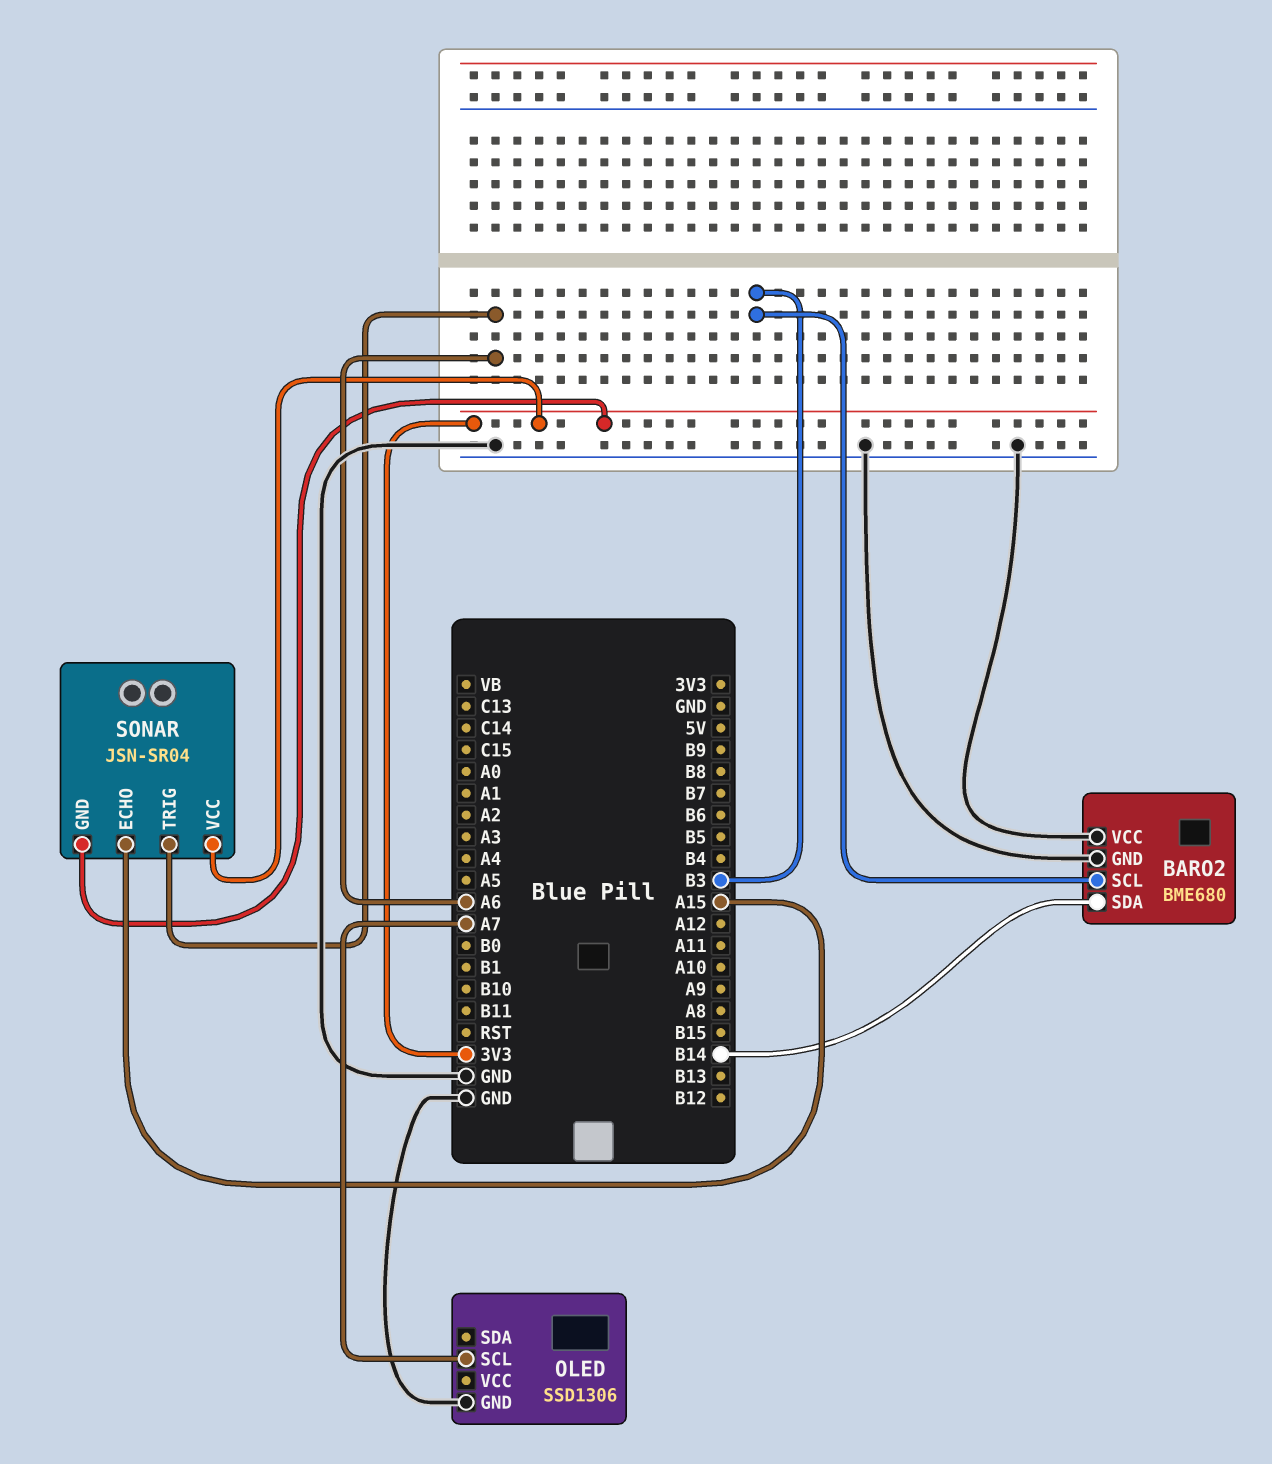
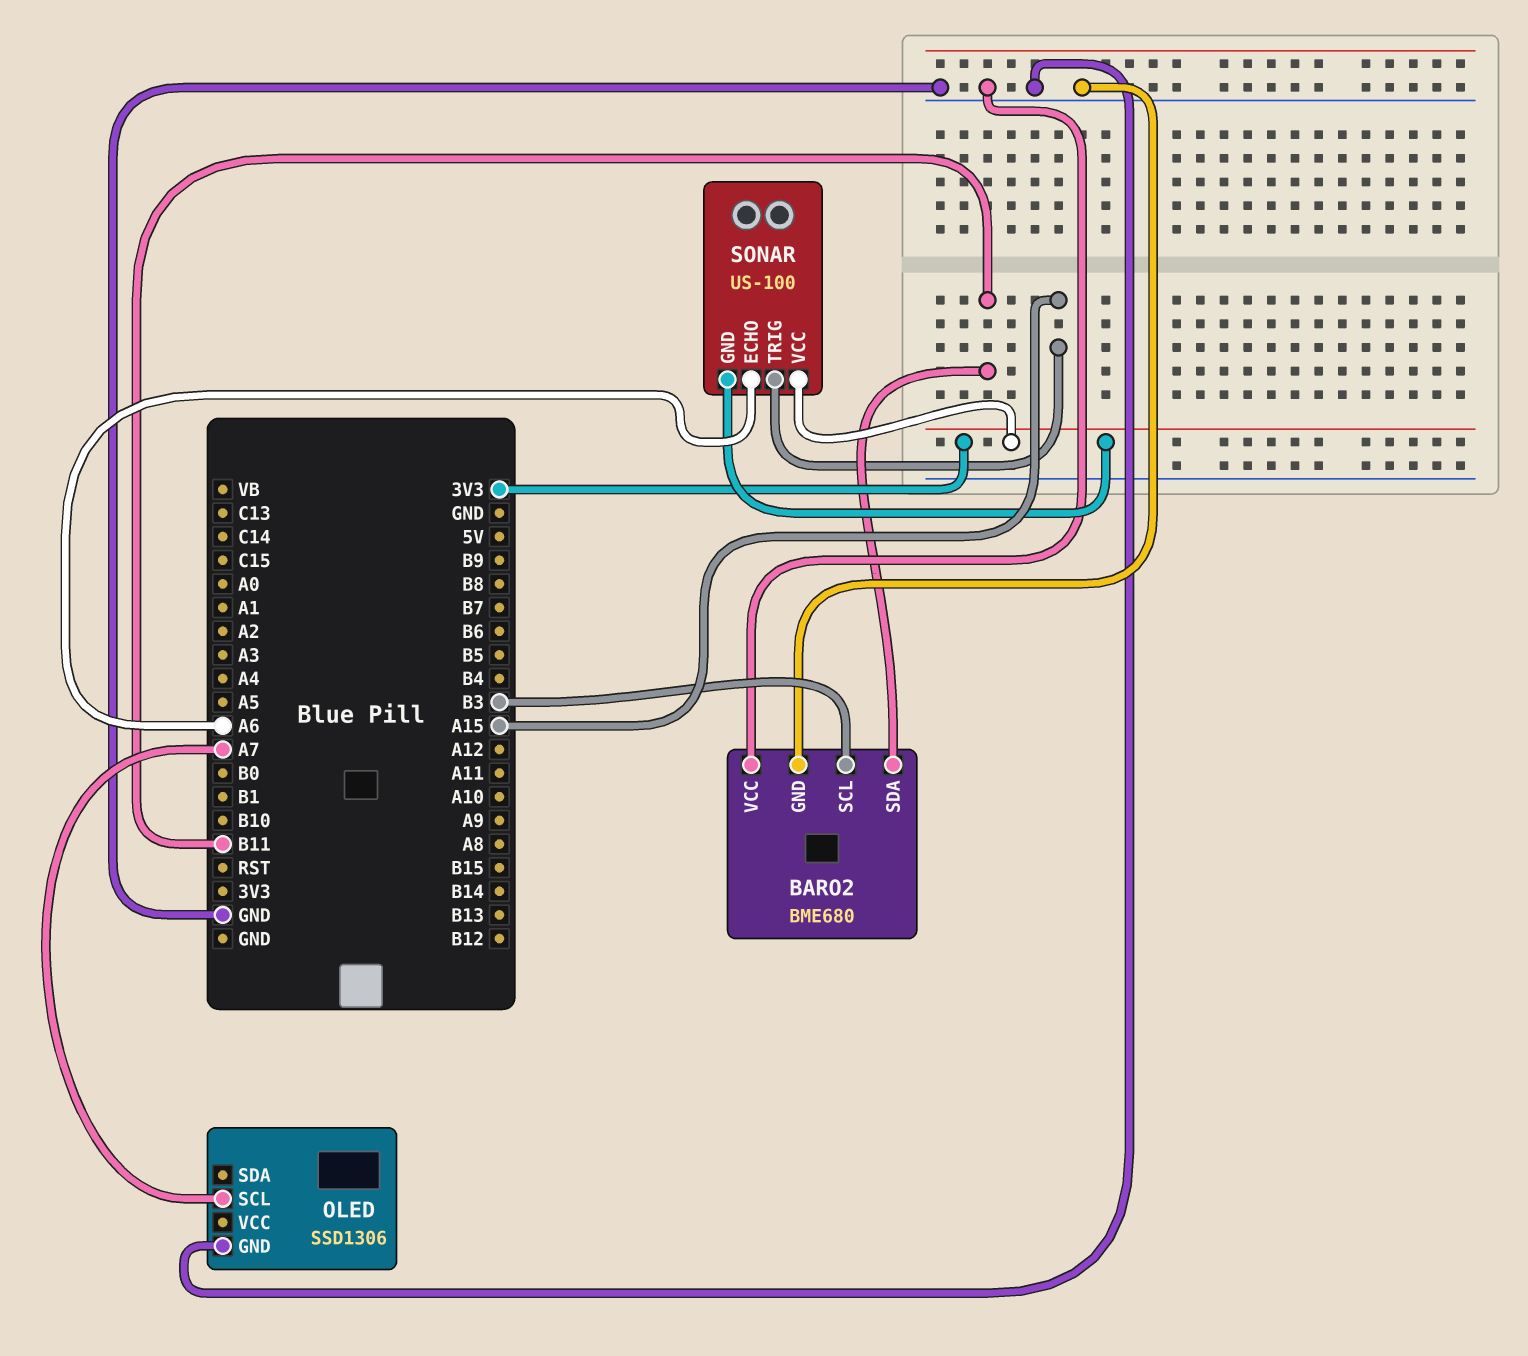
BARO2 pin SDA: B14 -> B11
SONAR: JSN-SR04 -> US-100
SONAR pin ECHO: A15 -> A6
SONAR pin TRIG: A6 -> A15

